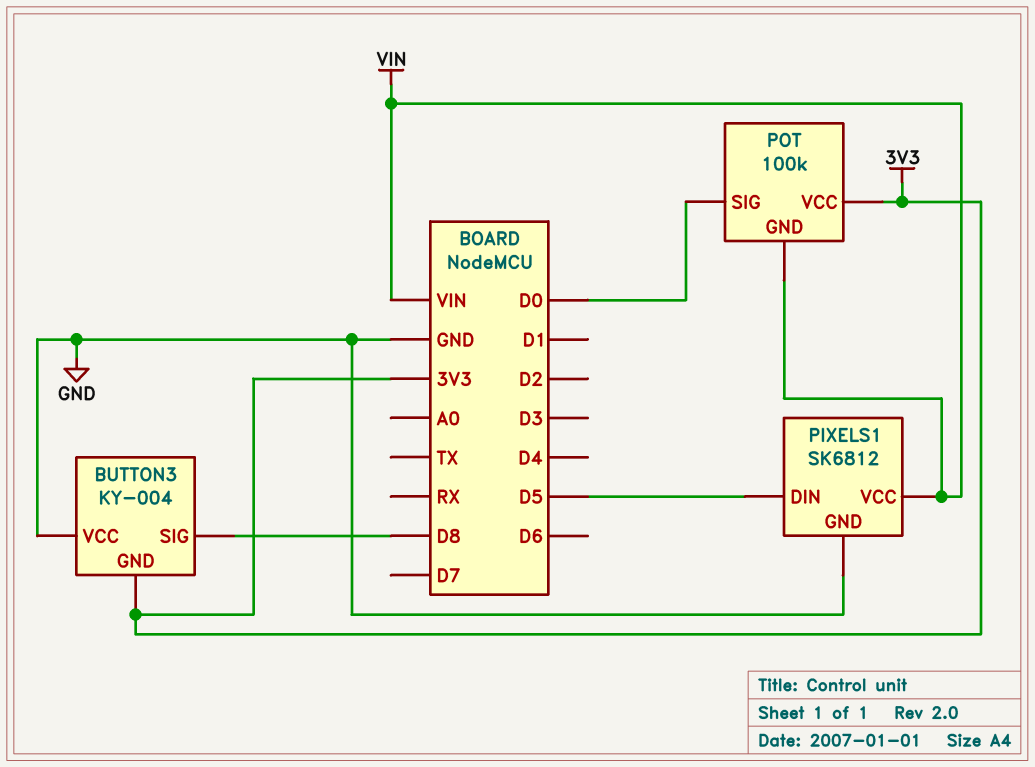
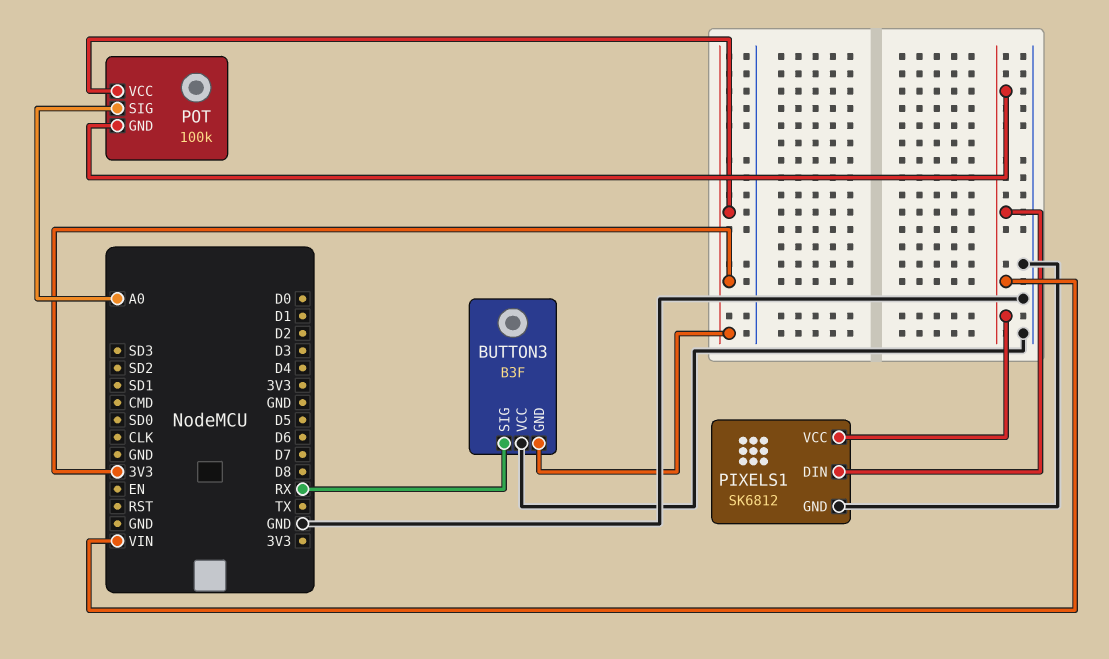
BUTTON3: KY-004 -> B3F
BUTTON3 pin SIG: D8 -> RX
PIXELS1 pin DIN: D5 -> VIN
POT pin SIG: D0 -> A0

